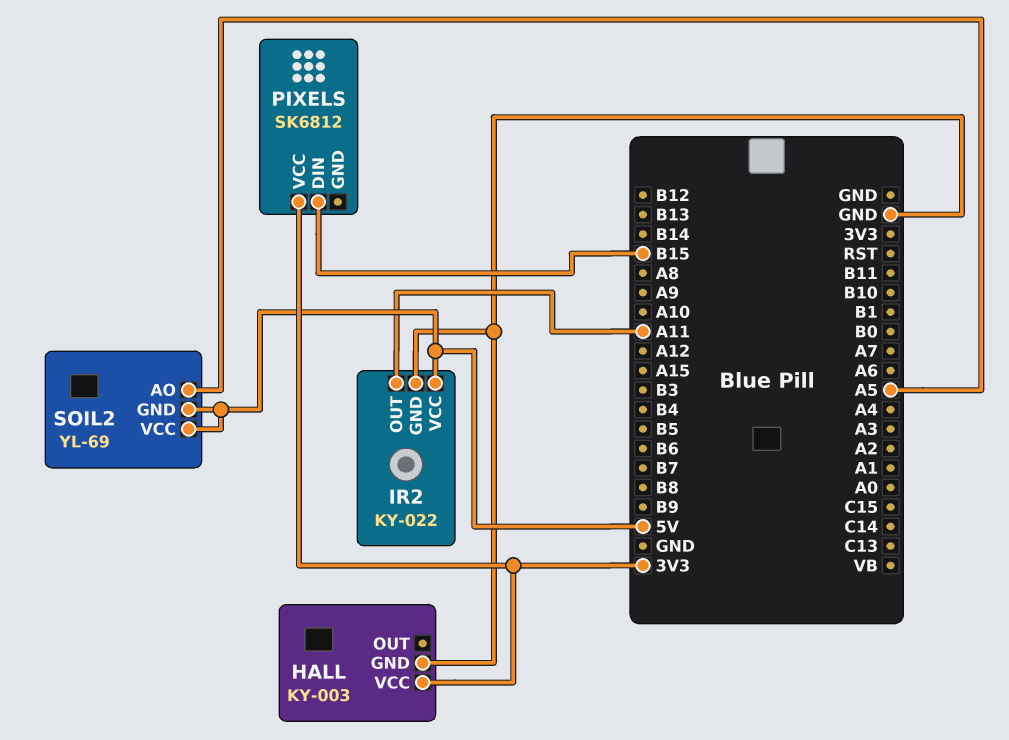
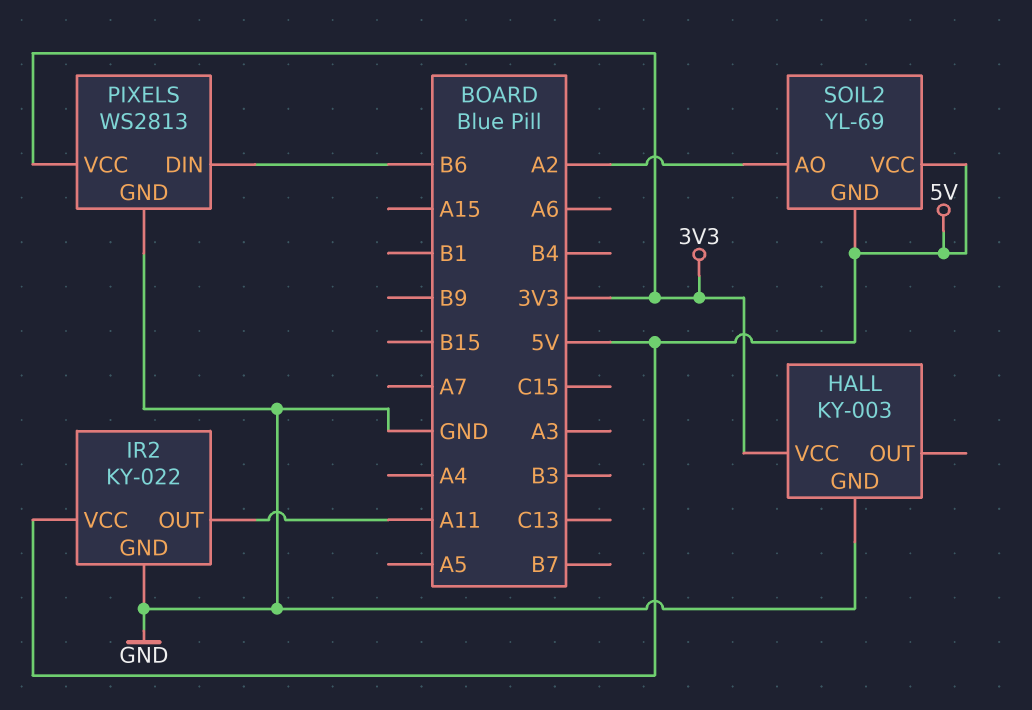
PIXELS: SK6812 -> WS2813
PIXELS pin DIN: B15 -> B6
PIXELS pin GND: none -> GND
SOIL2 pin AO: A5 -> A2

